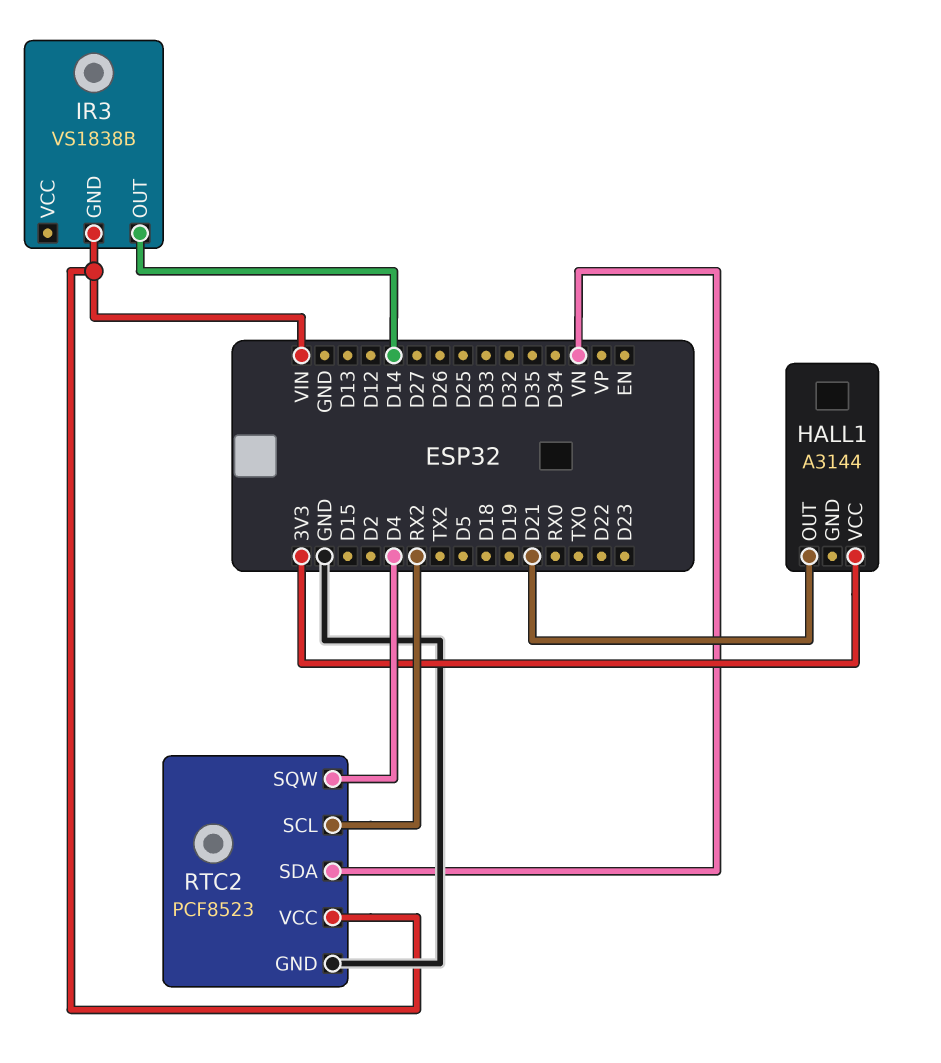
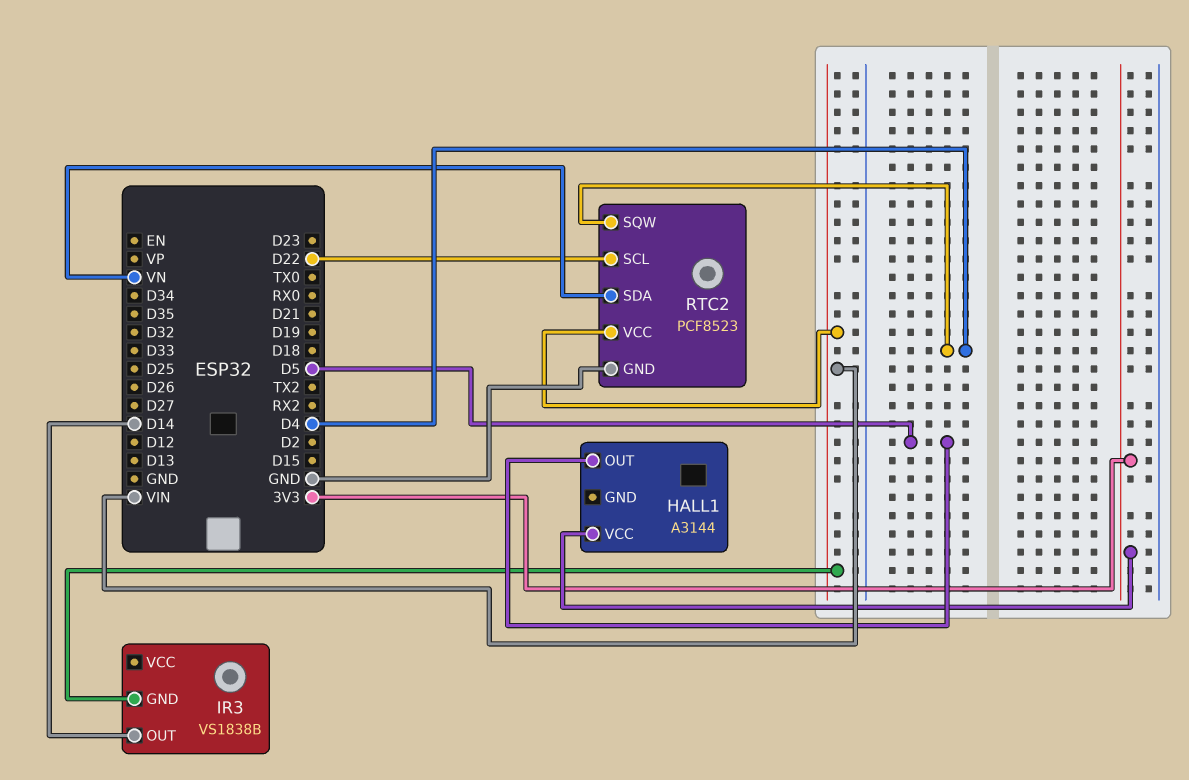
HALL1 pin OUT: D21 -> D5
RTC2 pin SCL: RX2 -> D22

